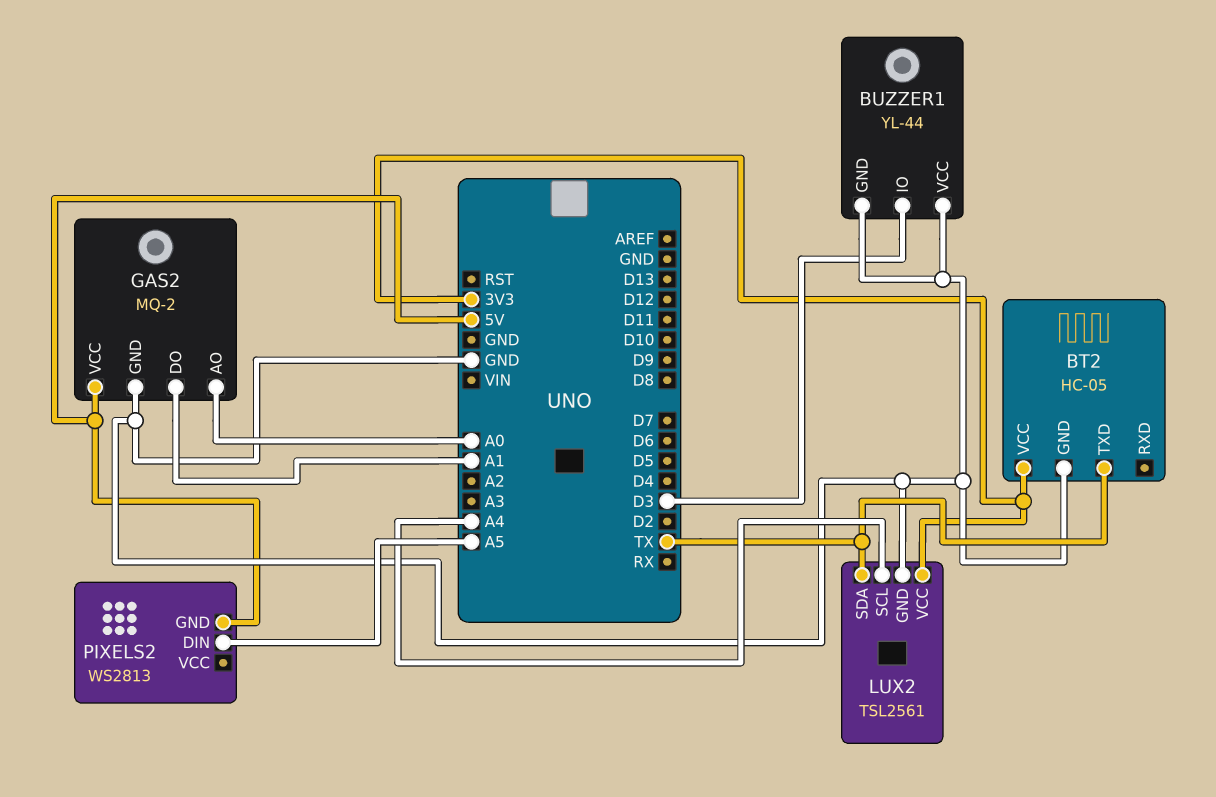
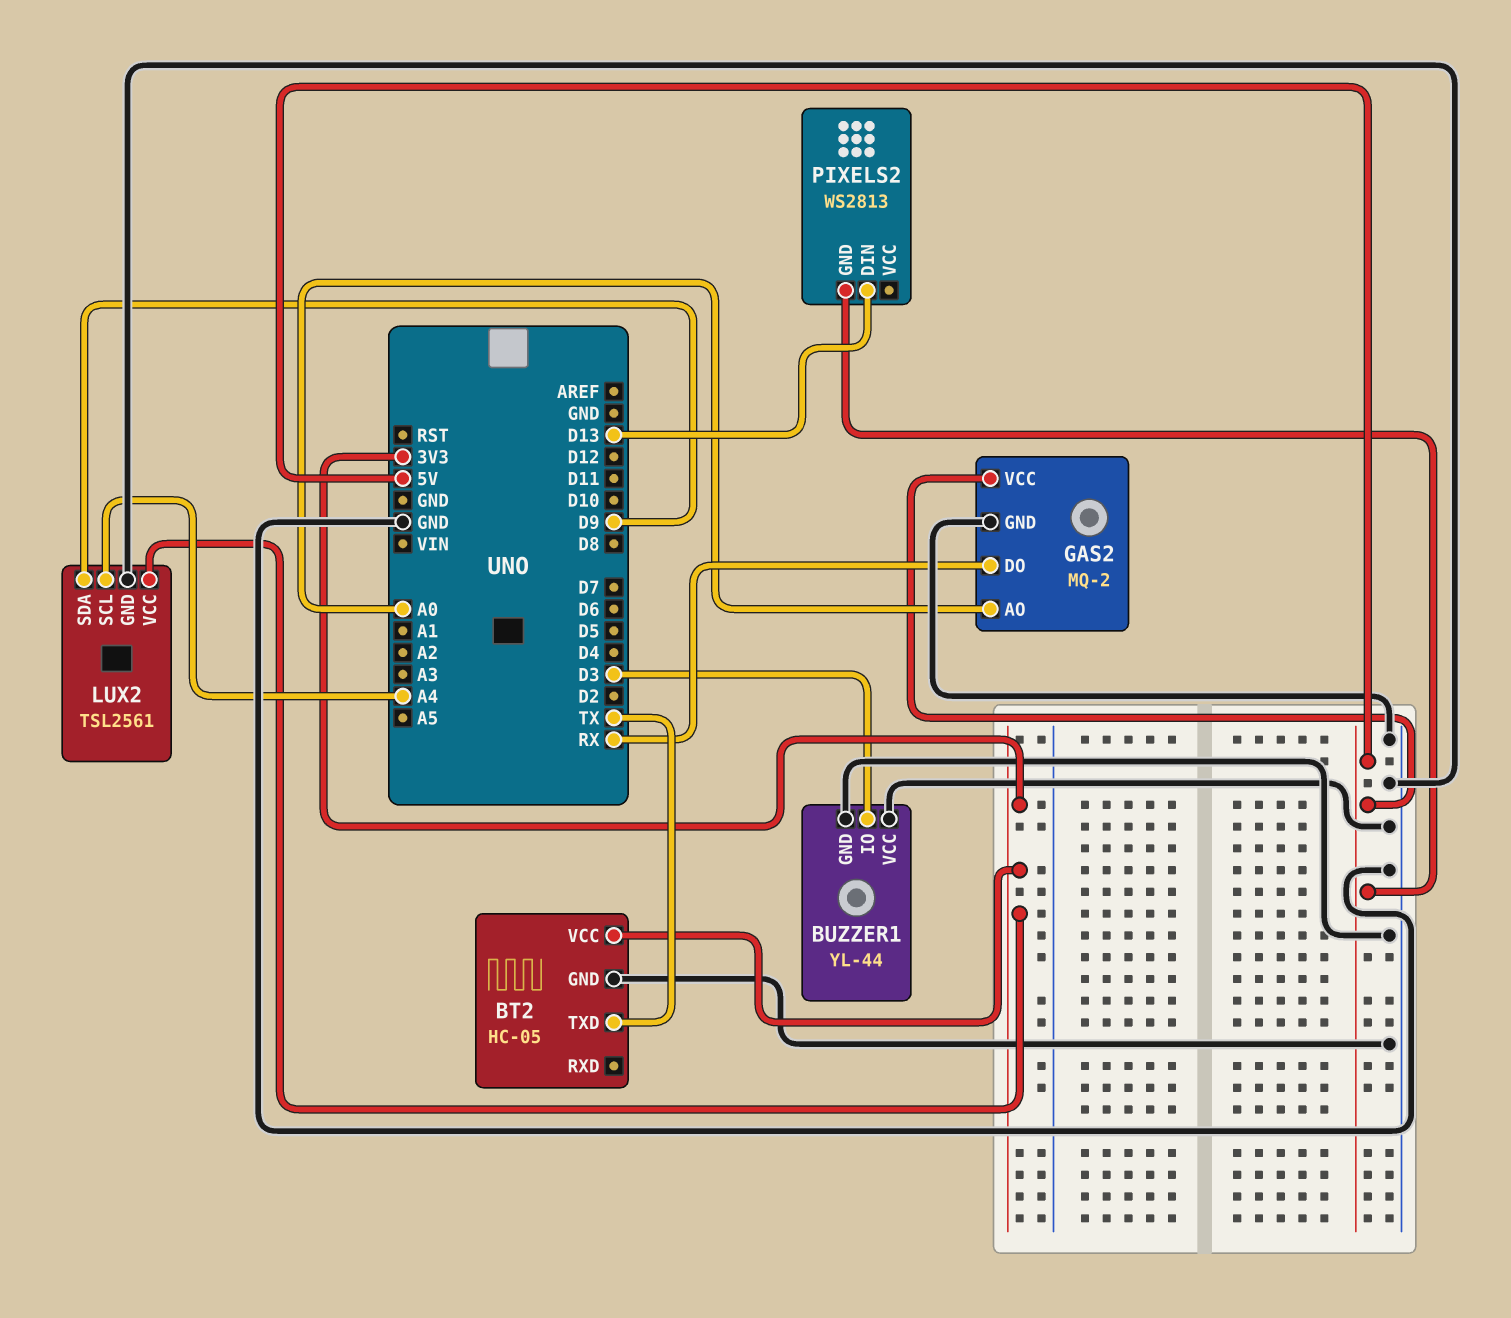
GAS2 pin DO: A1 -> RX
LUX2 pin SDA: TX -> D9
PIXELS2 pin DIN: A5 -> D13

